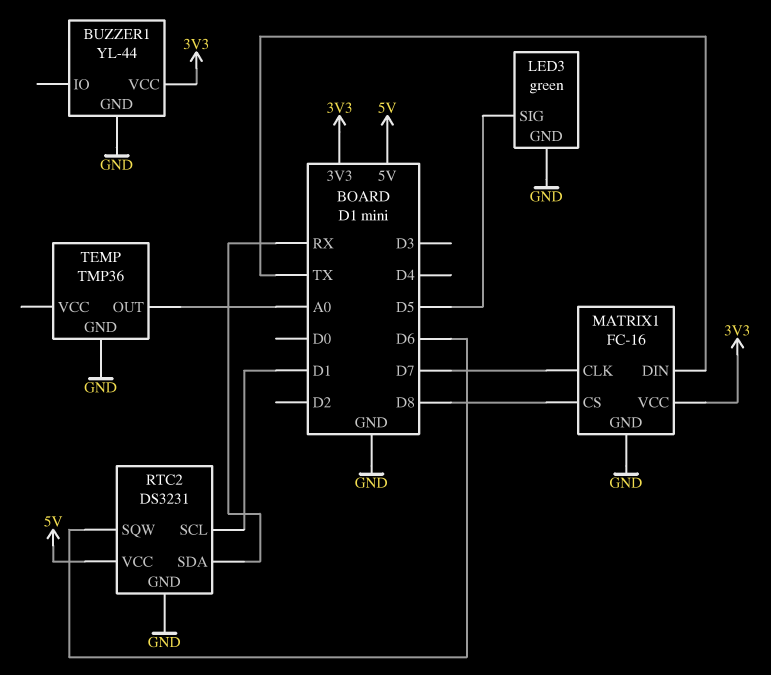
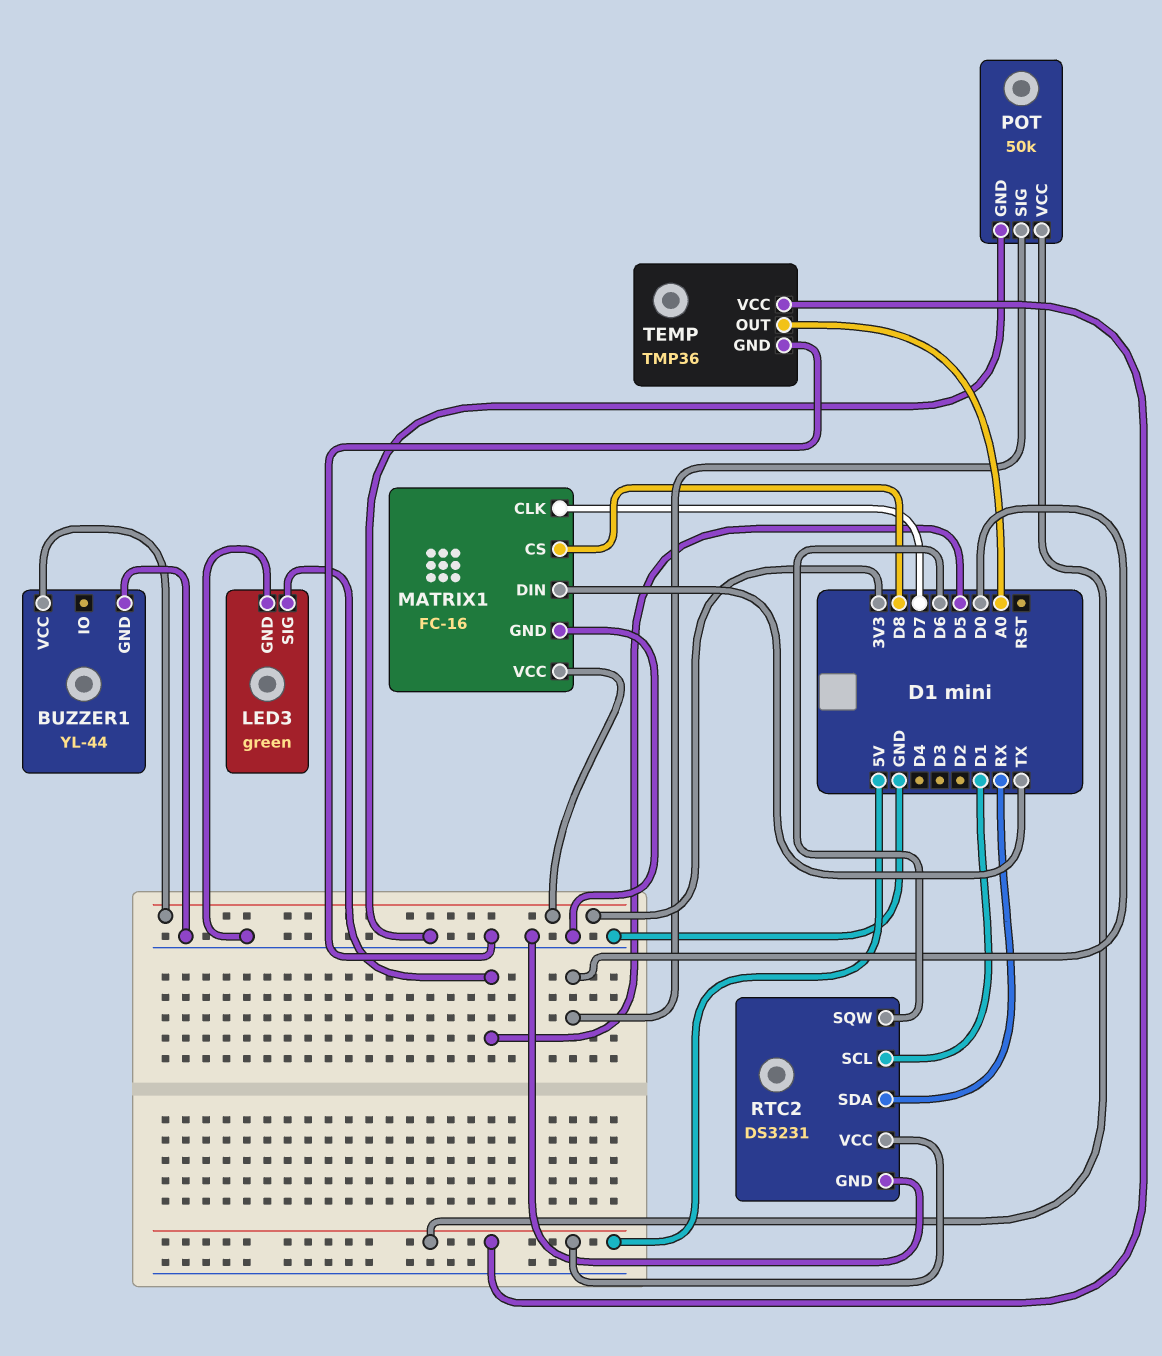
POT: none -> 50k
POT pin GND: none -> GND
POT pin SIG: none -> D0
POT pin VCC: none -> 5V
TEMP pin VCC: none -> 5V

